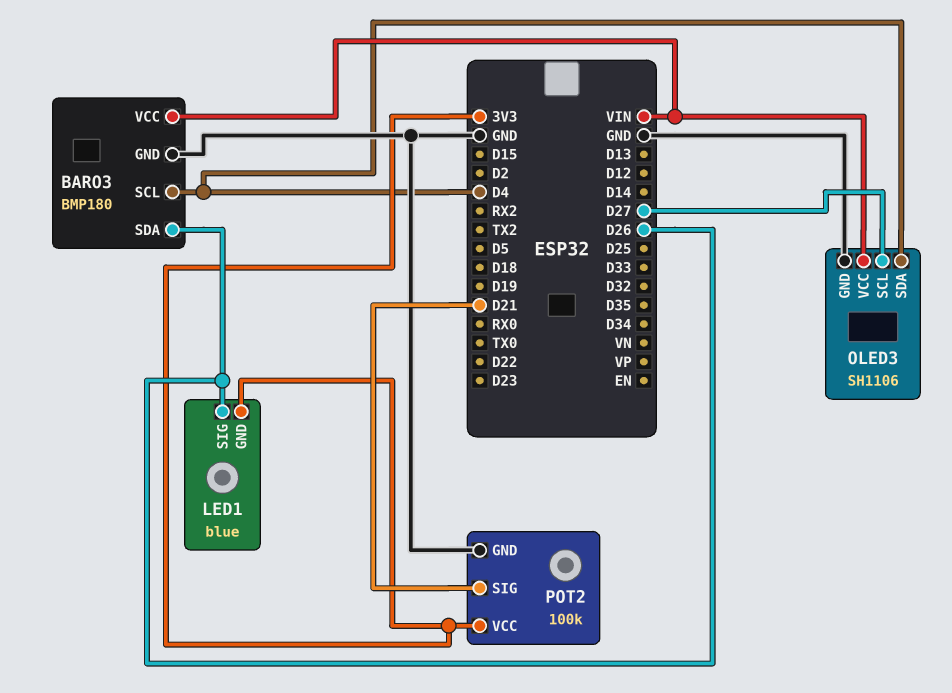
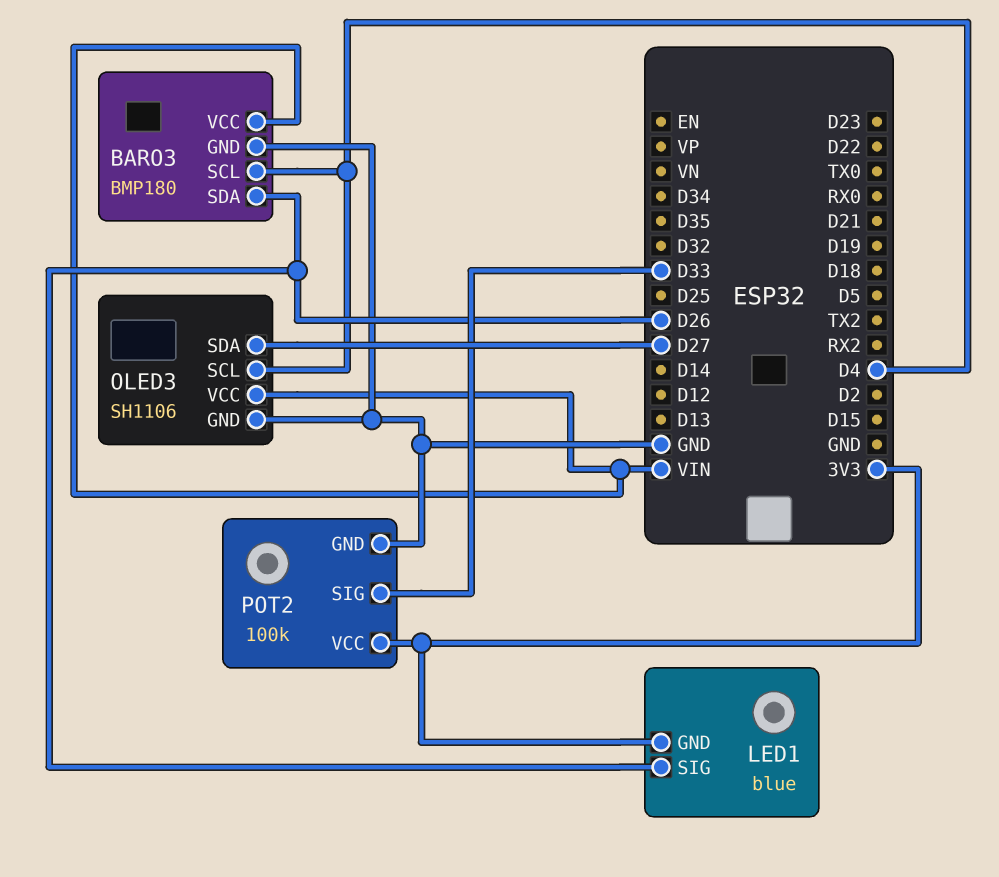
OLED3 pin SCL: D27 -> D4
OLED3 pin SDA: D4 -> D27
POT2 pin SIG: D21 -> D33

